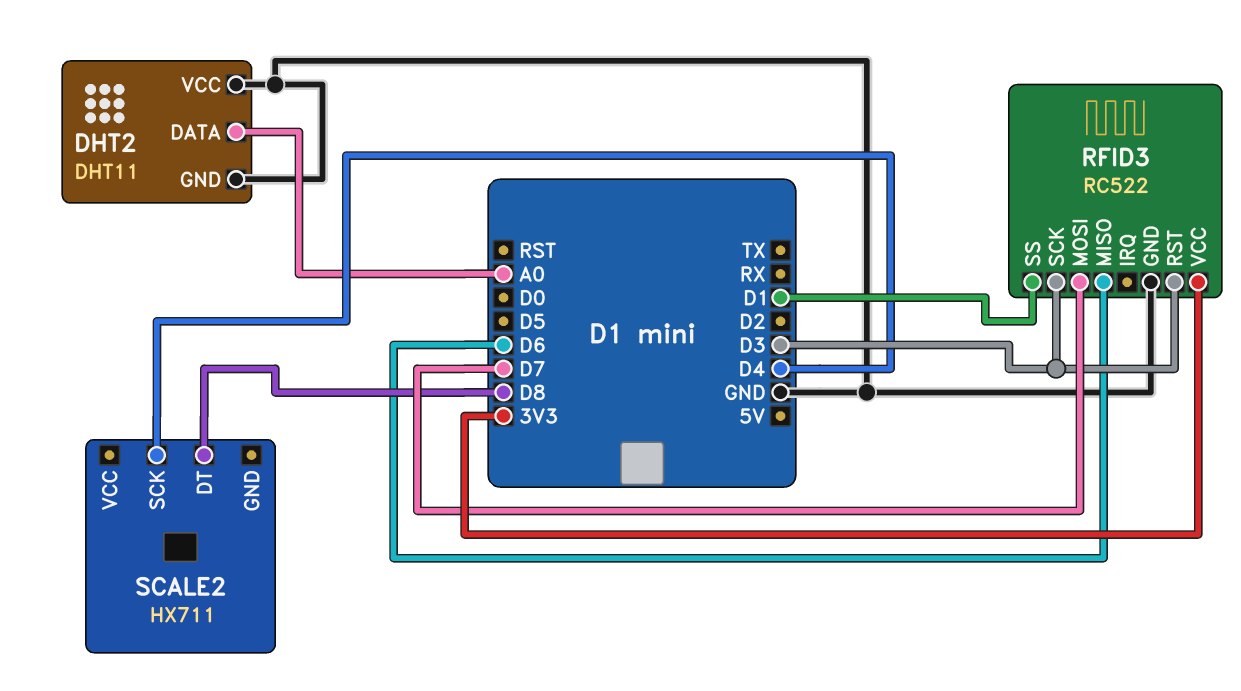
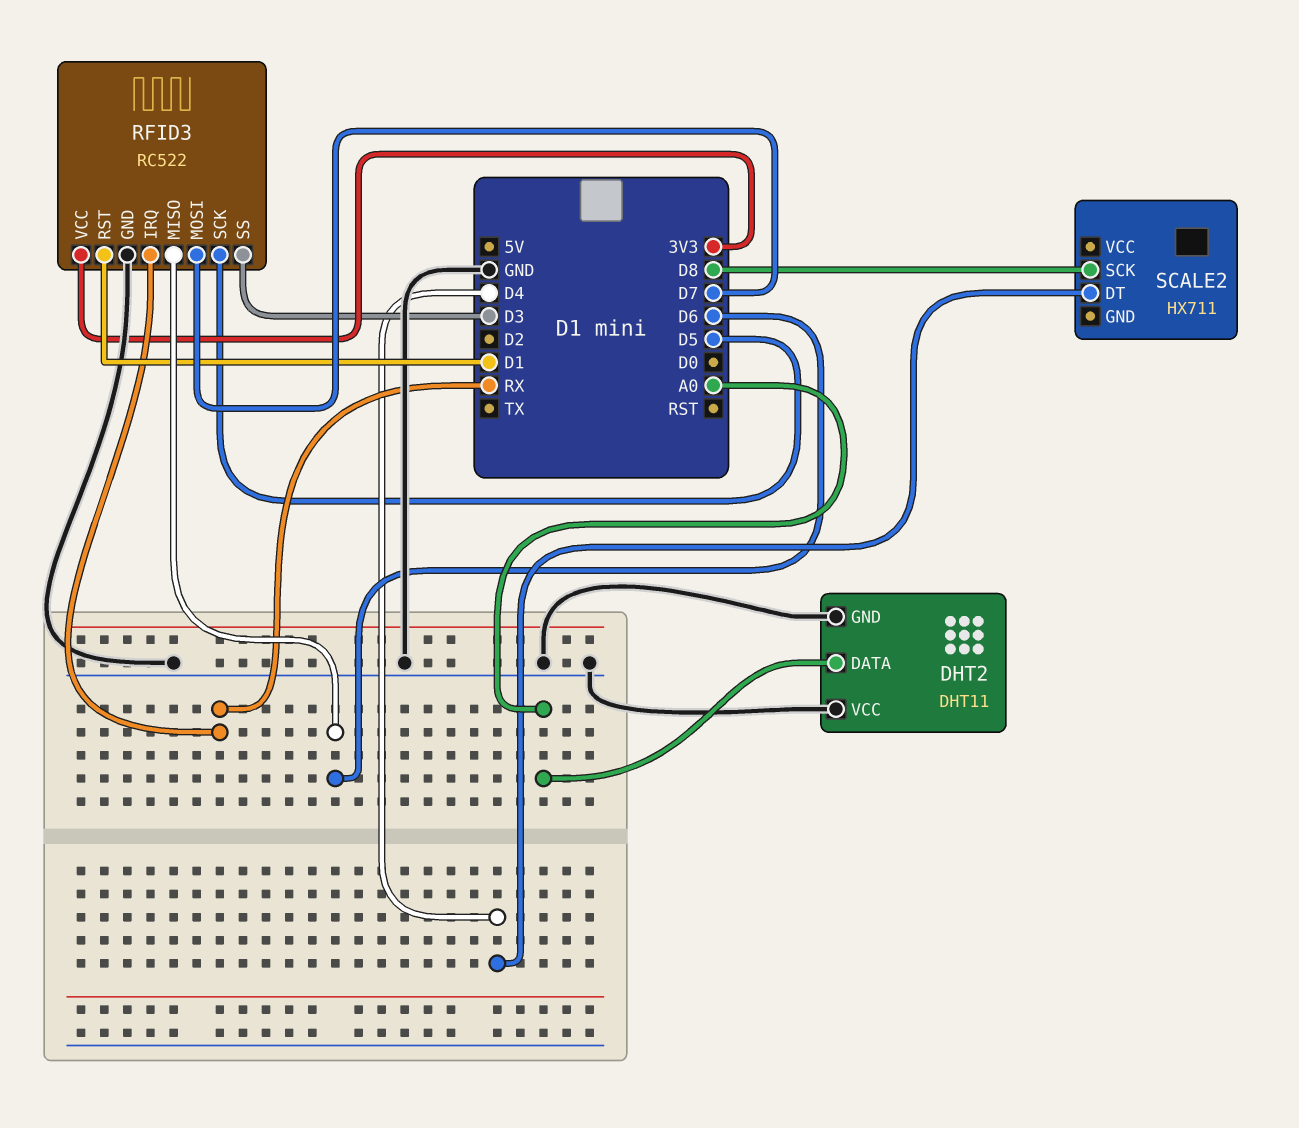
RFID3 pin IRQ: none -> RX
RFID3 pin RST: D3 -> D1
RFID3 pin SCK: D3 -> D5
RFID3 pin SS: D1 -> D3
SCALE2 pin DT: D8 -> D4
SCALE2 pin SCK: D4 -> D8

